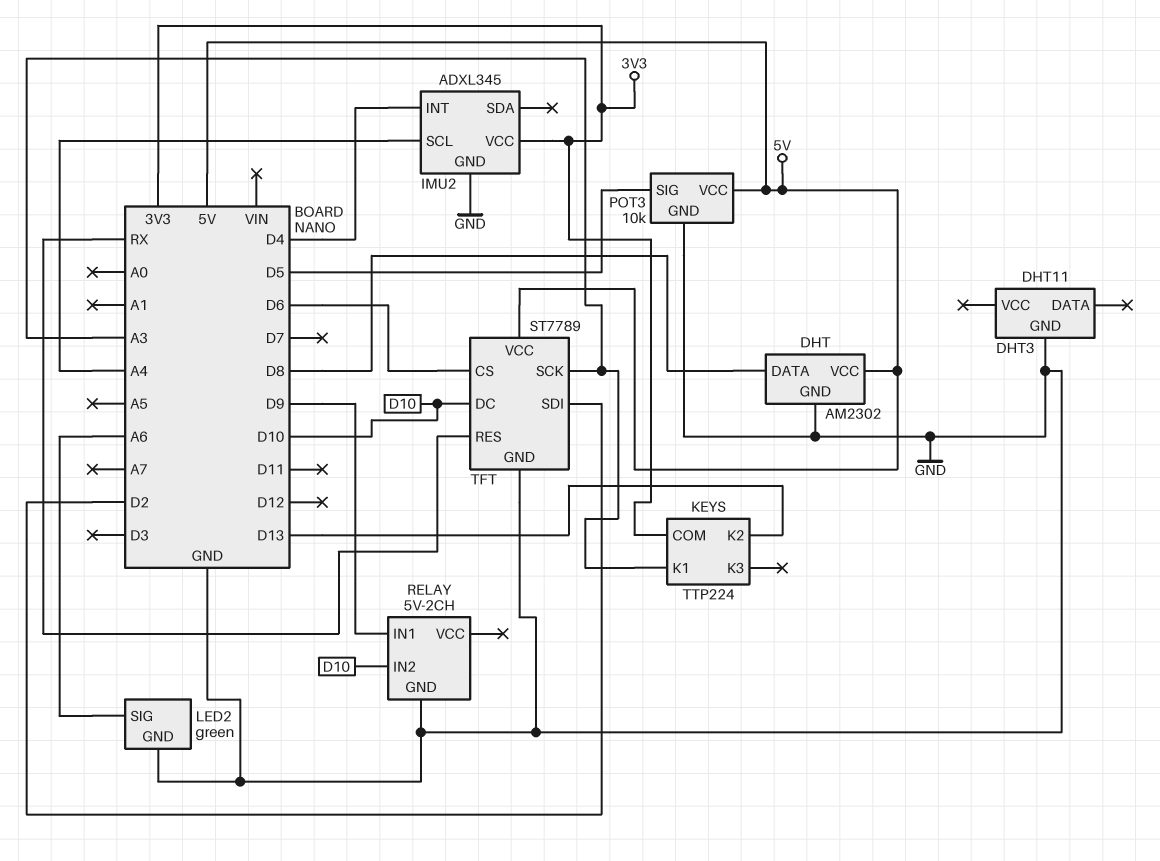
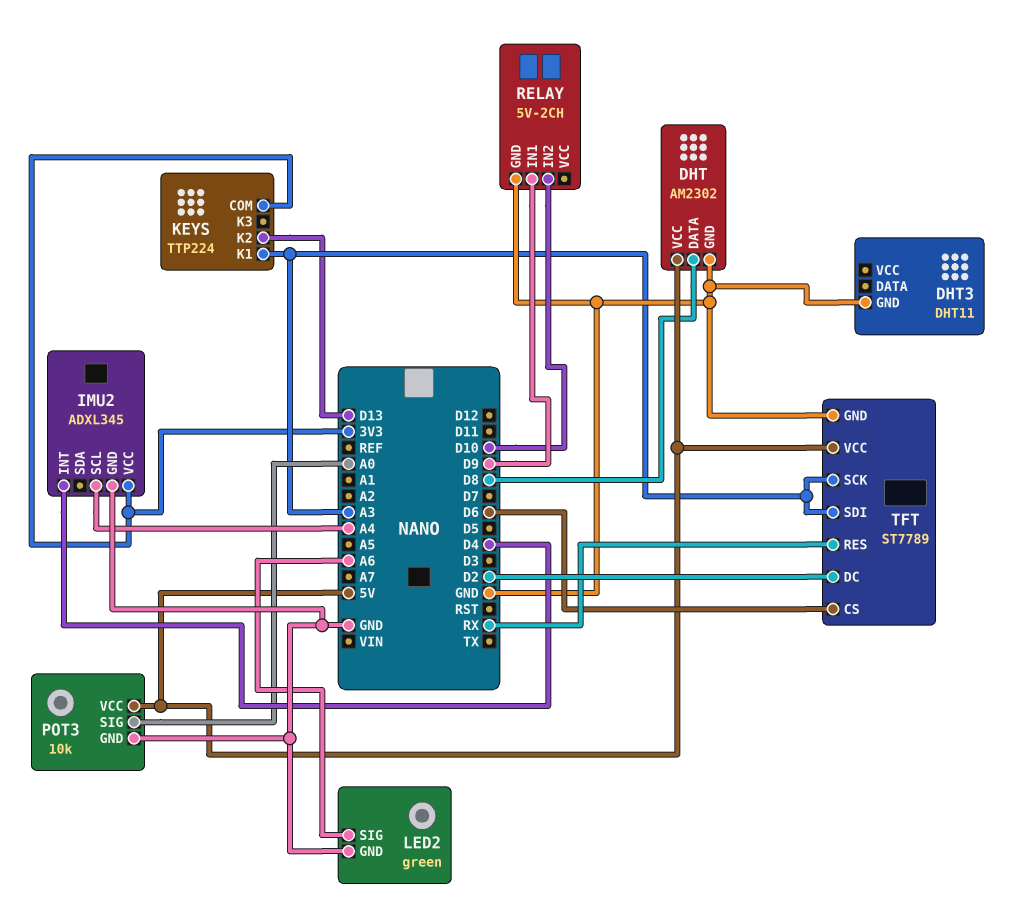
POT3 pin SIG: D5 -> A0
TFT pin DC: D10 -> D2
TFT pin SDI: D2 -> A3

